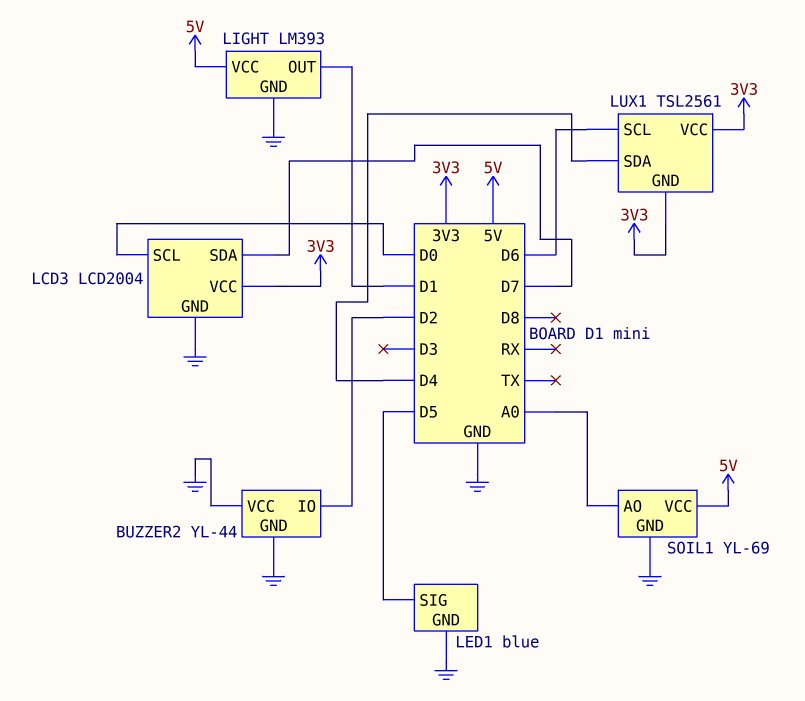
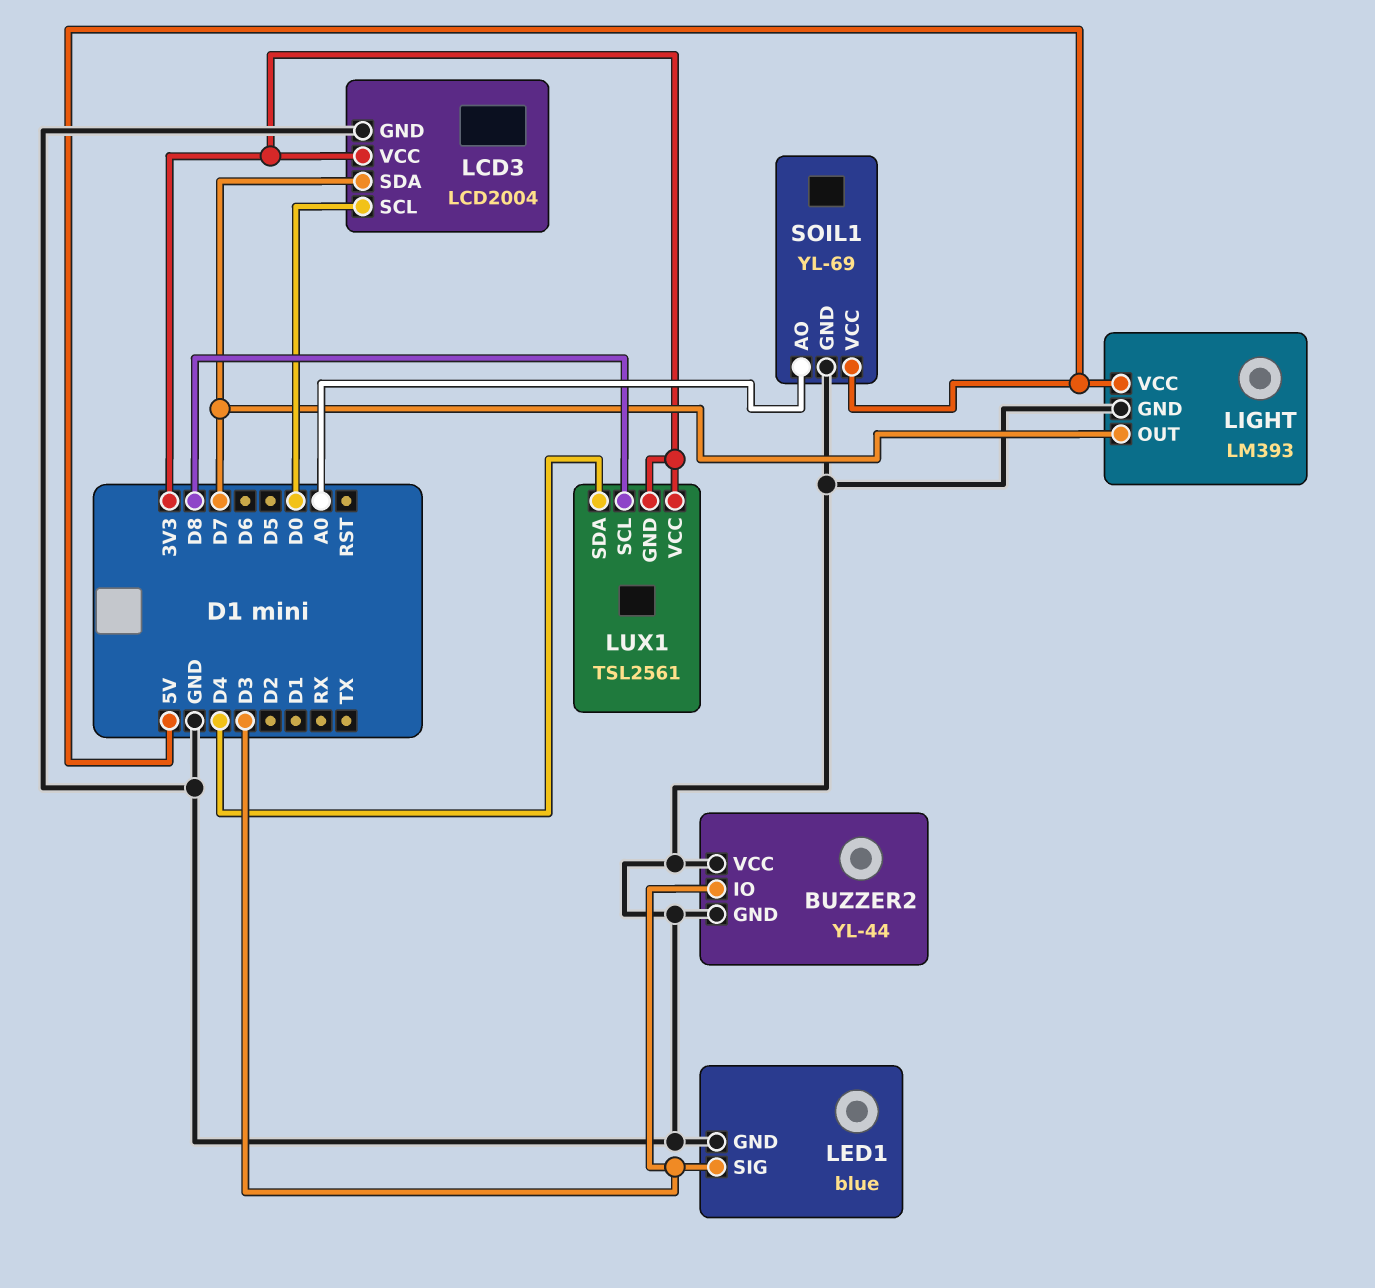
BUZZER2 pin IO: D2 -> D3
LED1 pin SIG: D5 -> D3
LIGHT pin OUT: D1 -> D7
LUX1 pin SCL: D6 -> D8

